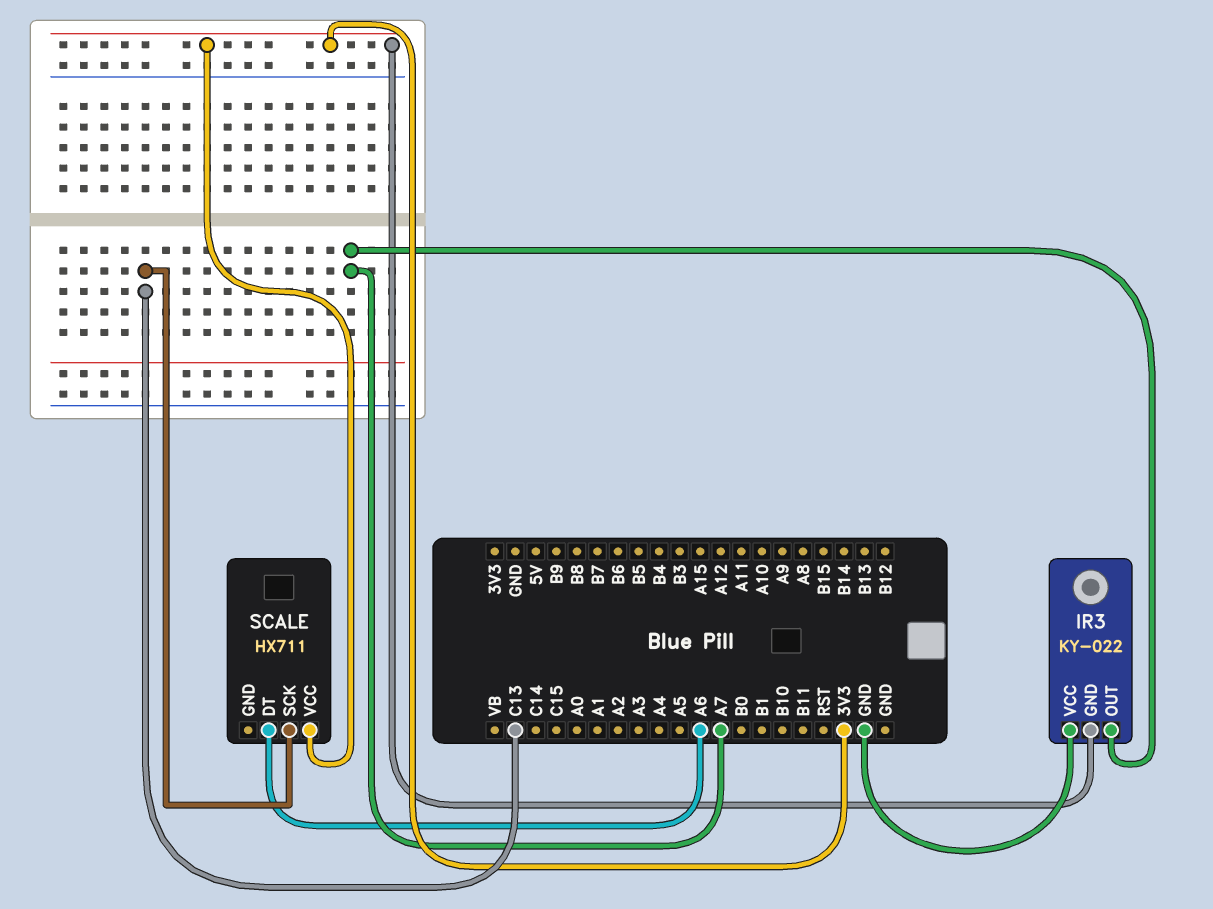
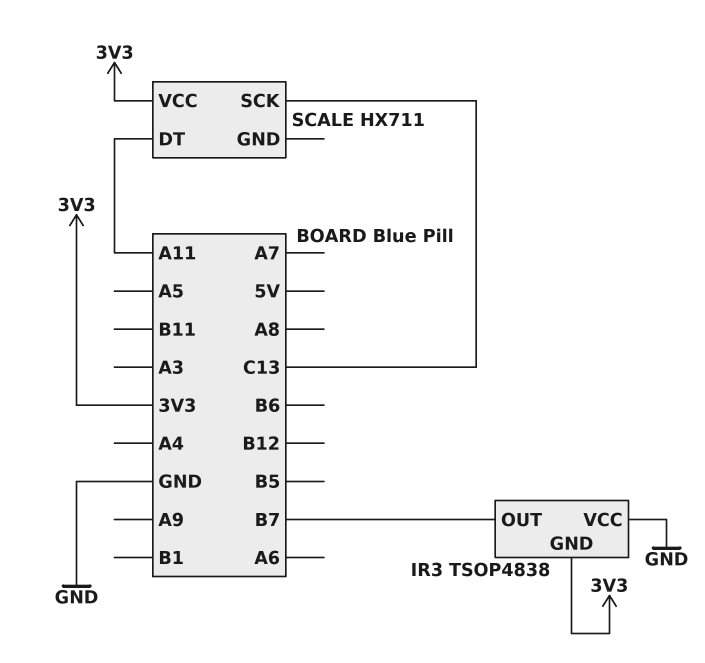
IR3: KY-022 -> TSOP4838
IR3 pin OUT: A7 -> B7
SCALE pin DT: A6 -> A11

